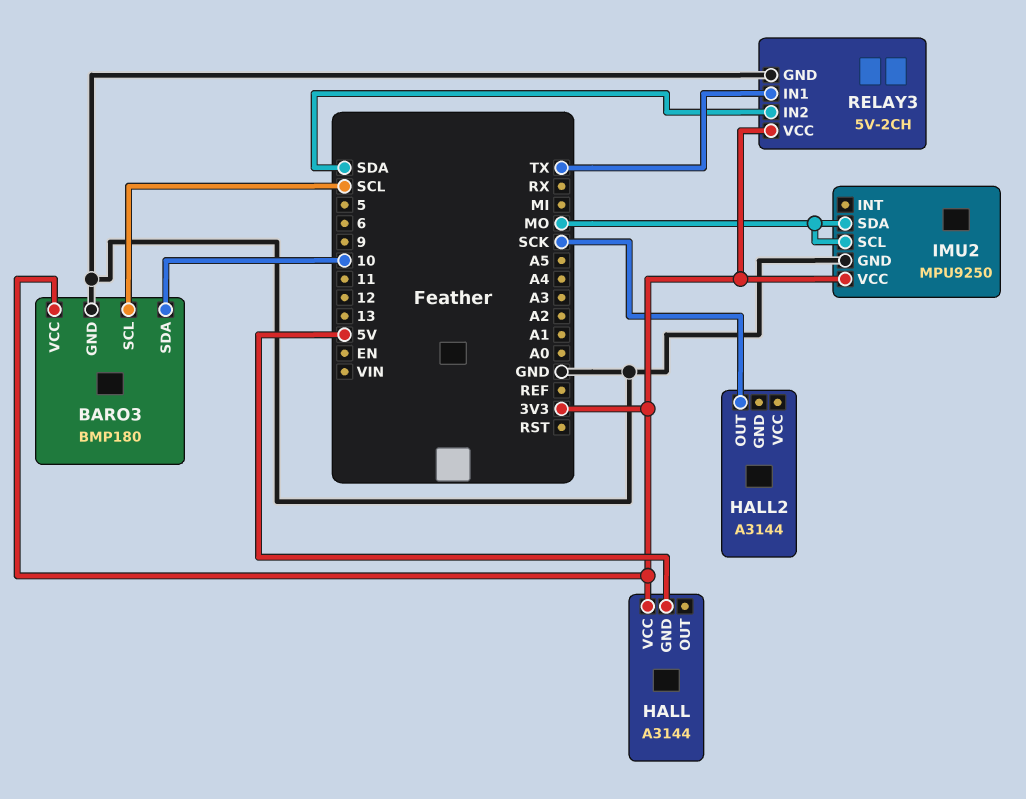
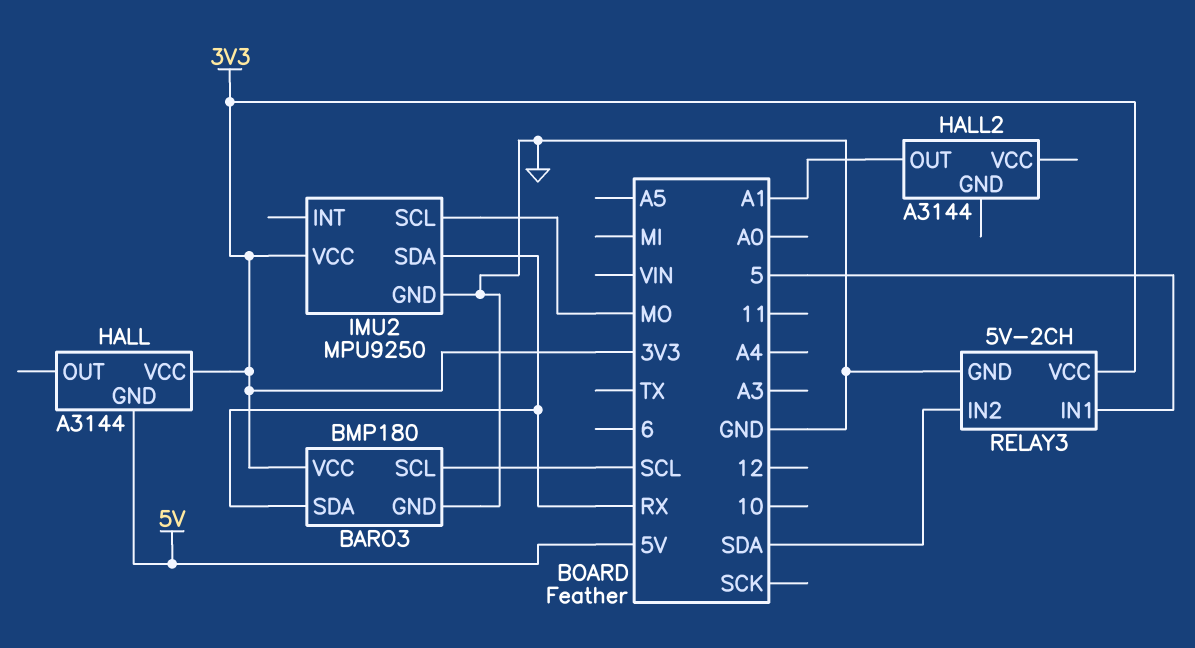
BARO3 pin SDA: 10 -> RX
HALL2 pin OUT: SCK -> A1
IMU2 pin SDA: MO -> RX
RELAY3 pin IN1: TX -> 5

